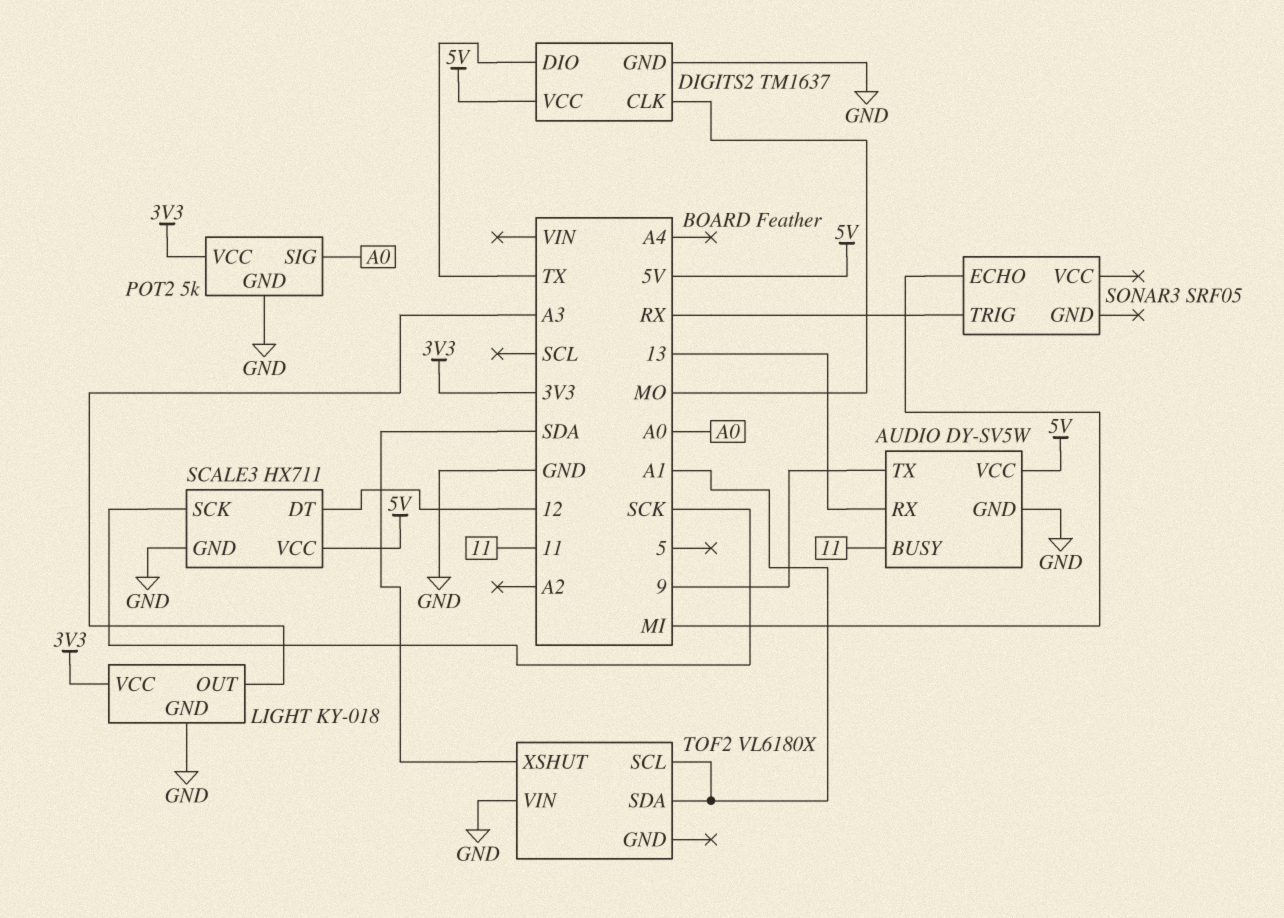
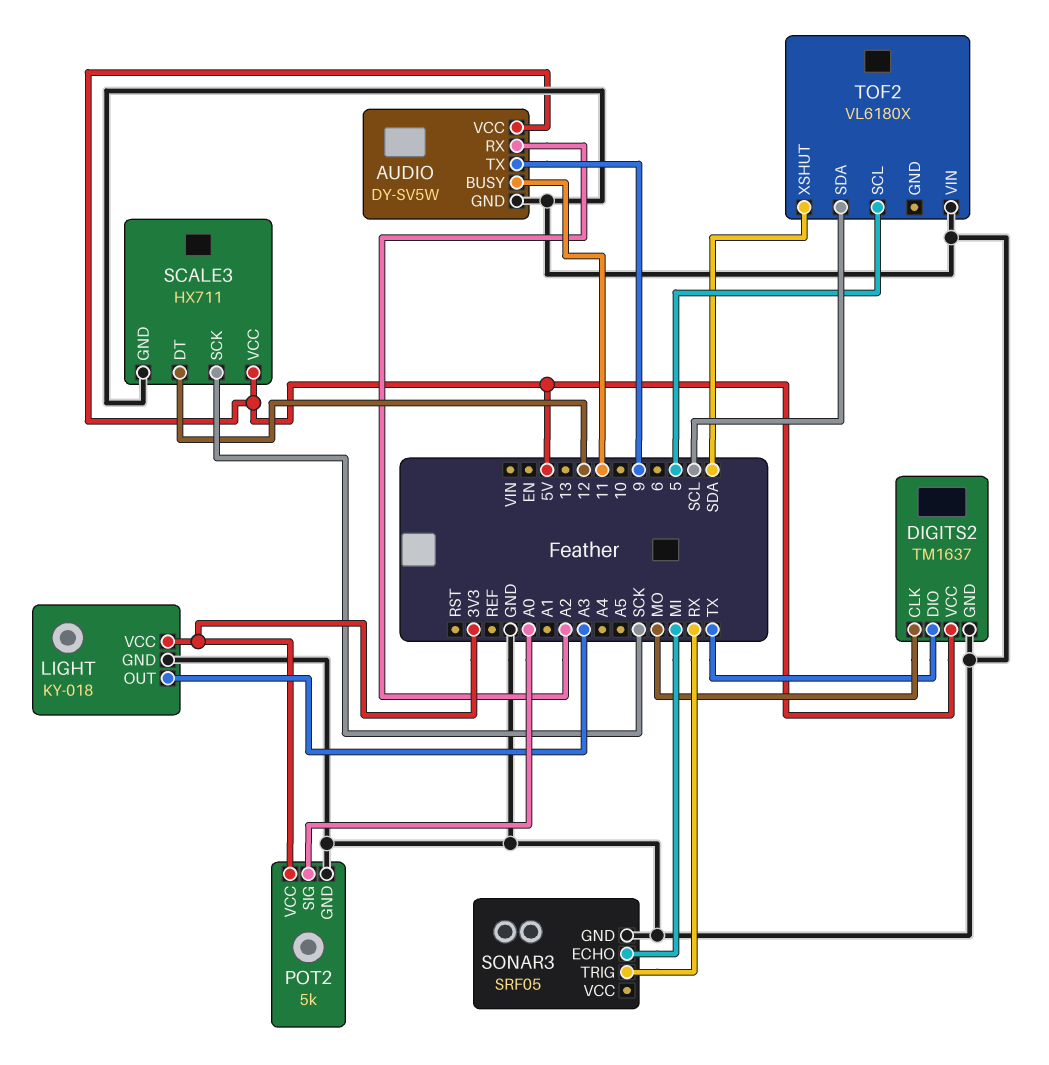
AUDIO pin RX: 13 -> A2
SONAR3 pin GND: none -> GND
TOF2 pin SCL: A1 -> 5
TOF2 pin SDA: A1 -> SCL

